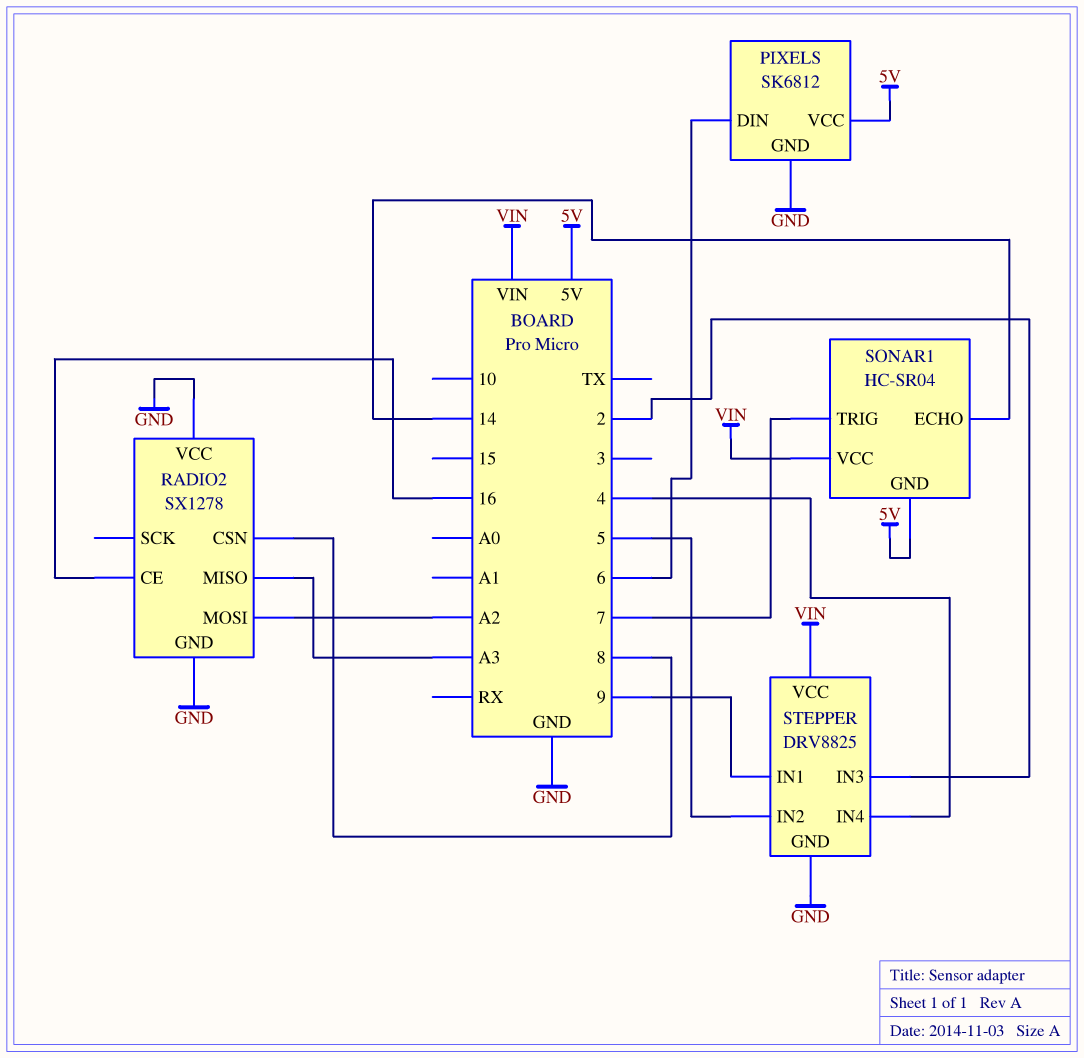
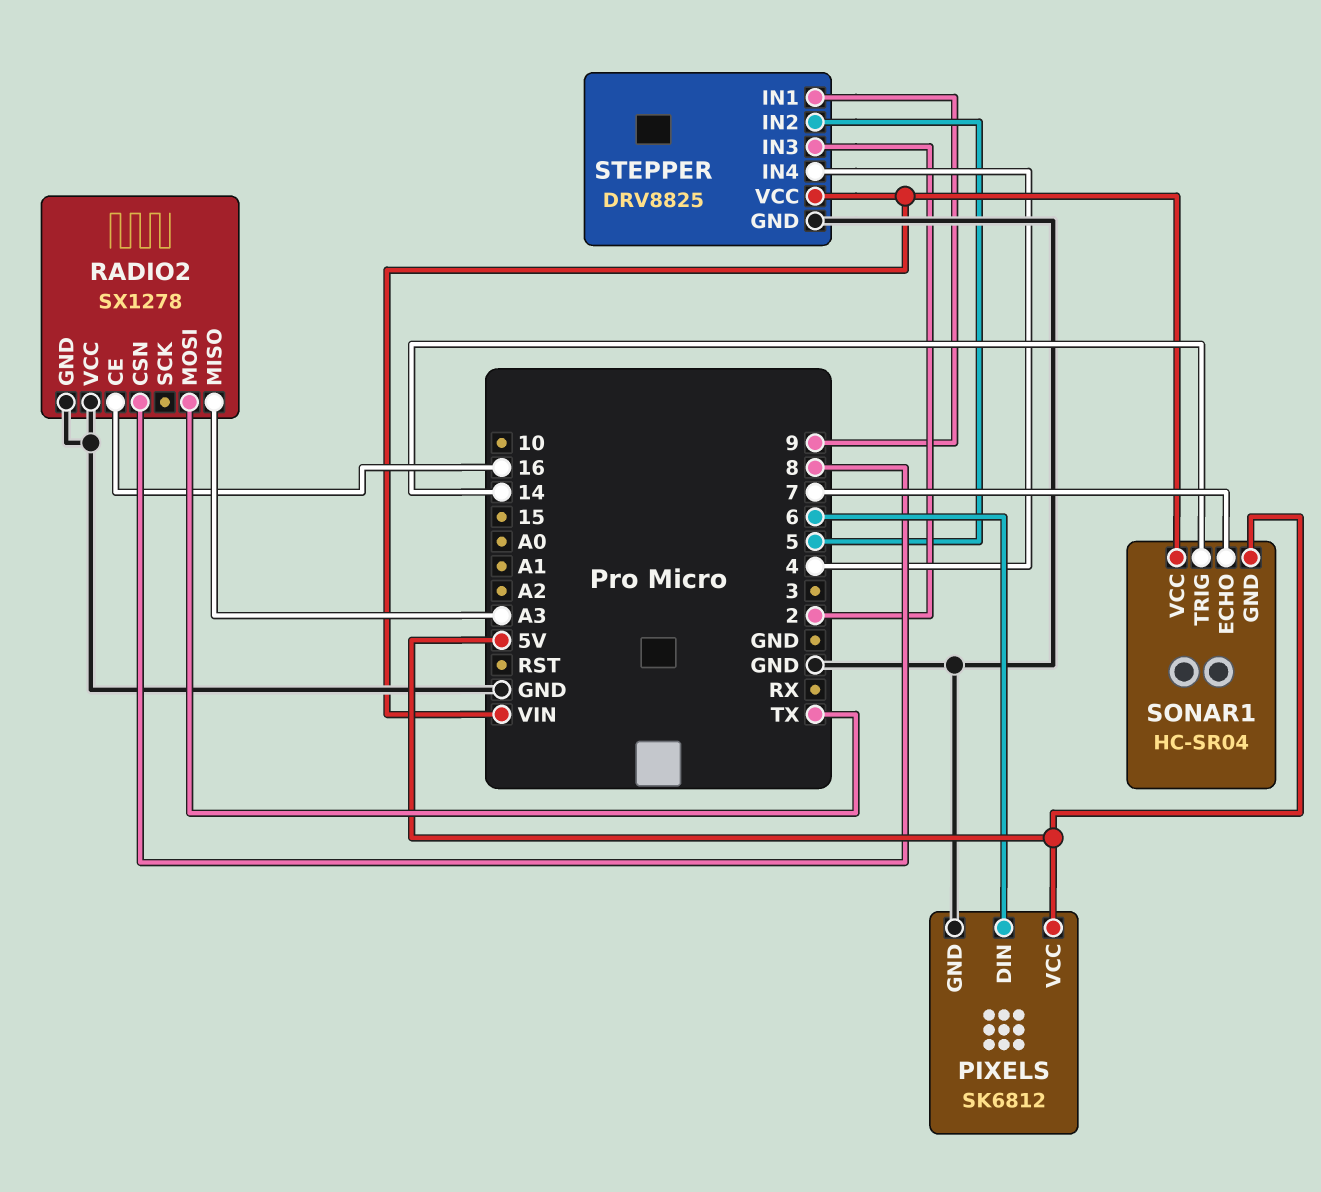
RADIO2 pin MOSI: A2 -> TX
SONAR1 pin ECHO: 14 -> 7
SONAR1 pin TRIG: 7 -> 14

